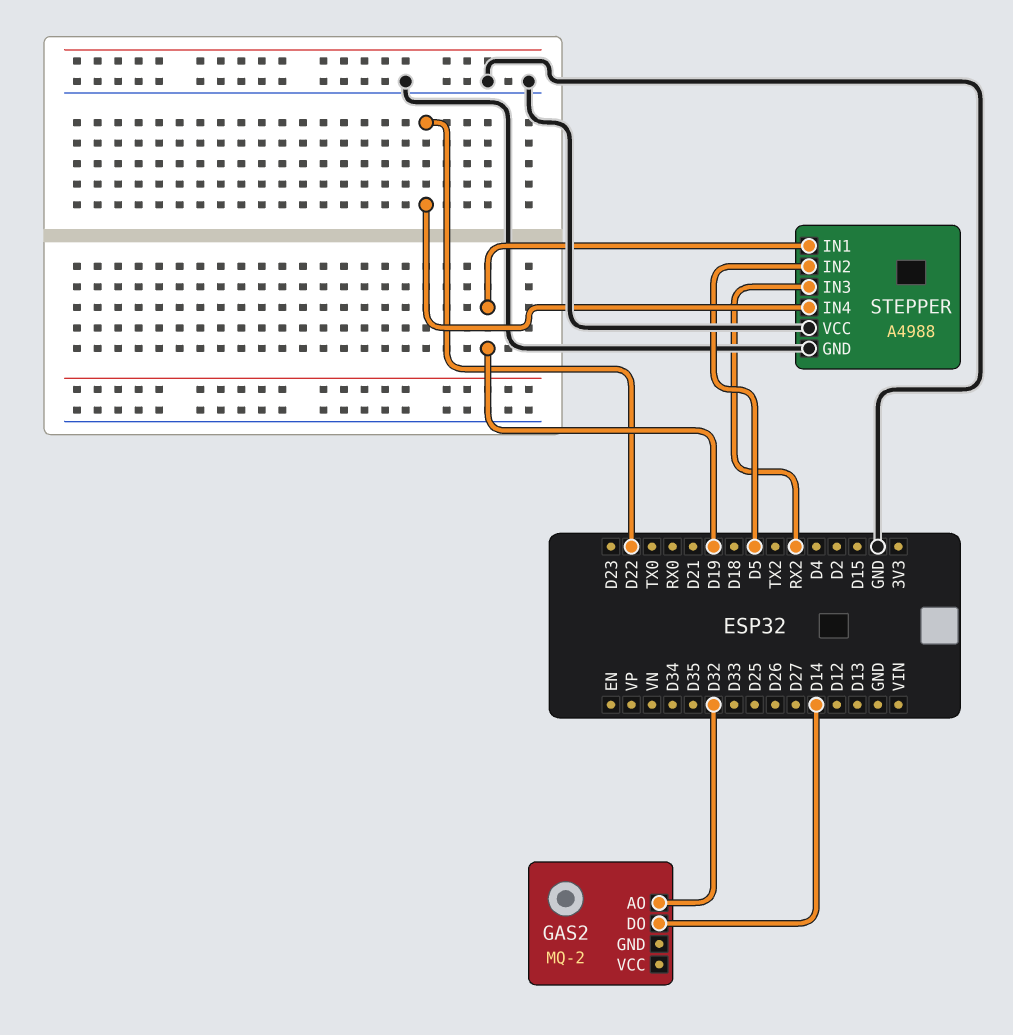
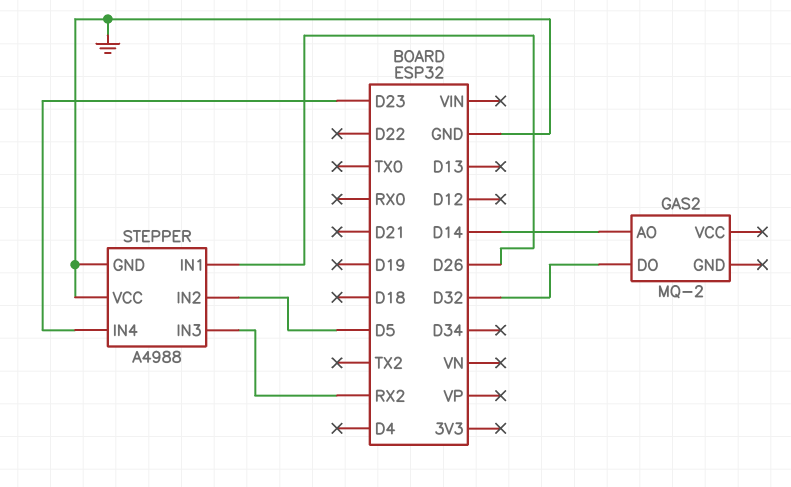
GAS2 pin AO: D32 -> D14
GAS2 pin DO: D14 -> D32
STEPPER pin IN1: D19 -> D26
STEPPER pin IN4: D22 -> D23

